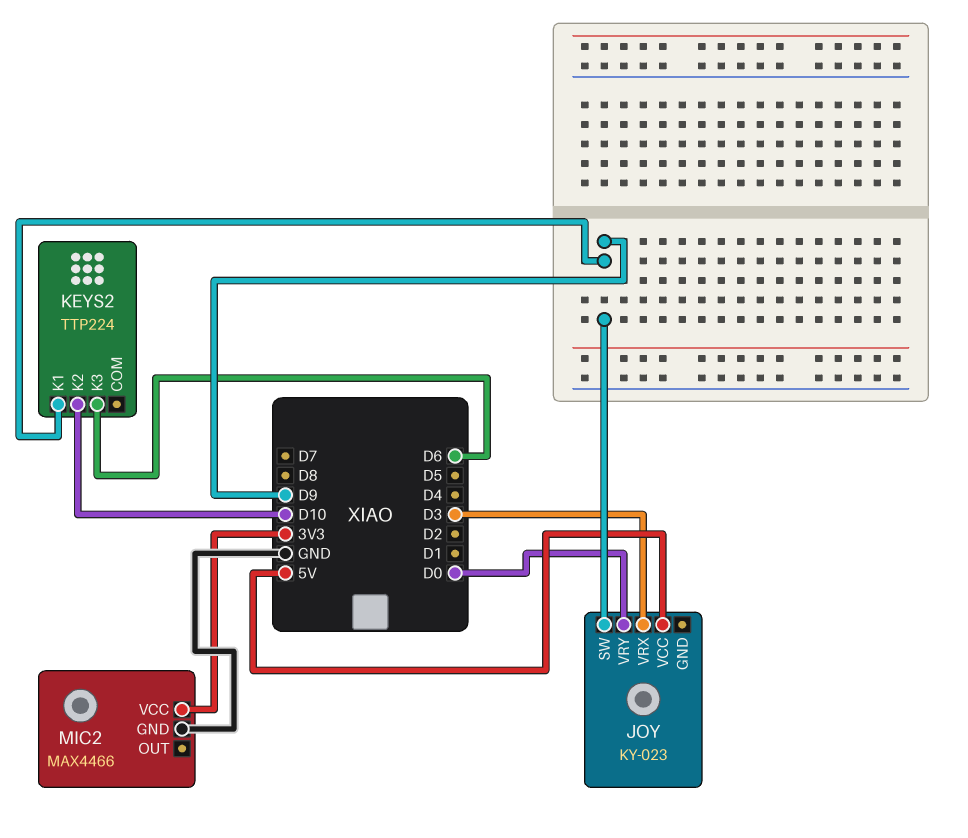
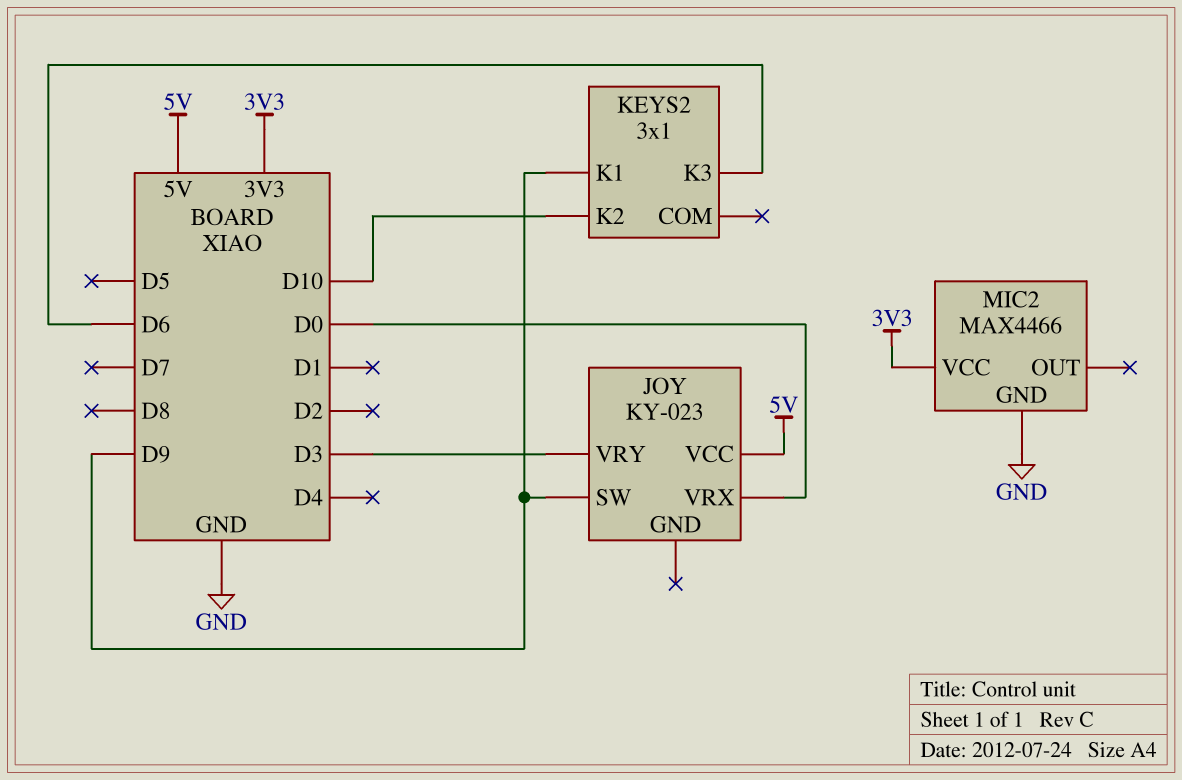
JOY pin VRX: D3 -> D0
JOY pin VRY: D0 -> D3
KEYS2: TTP224 -> 3x1

